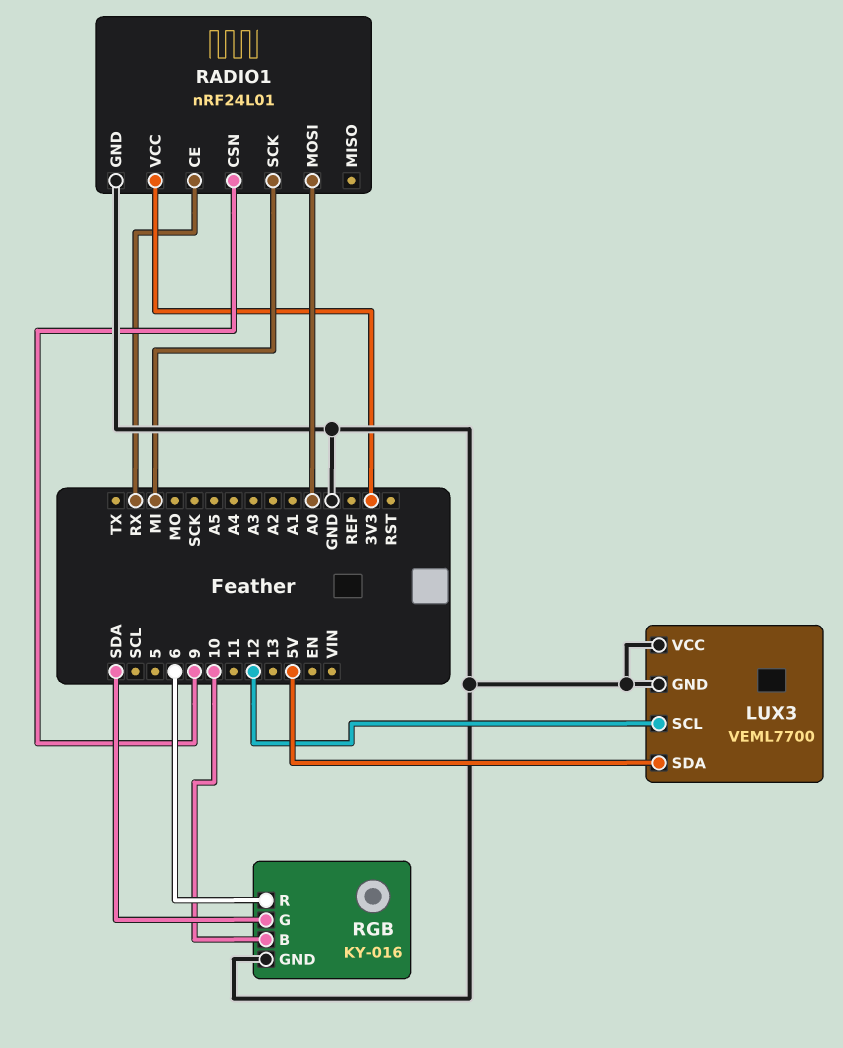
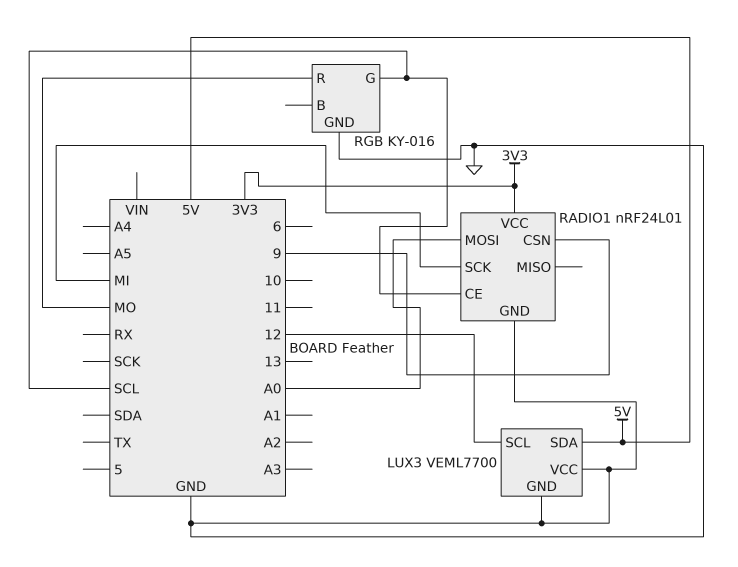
RADIO1 pin CE: RX -> SCL
RGB pin B: 10 -> none
RGB pin G: SDA -> SCL
RGB pin R: 6 -> MO

